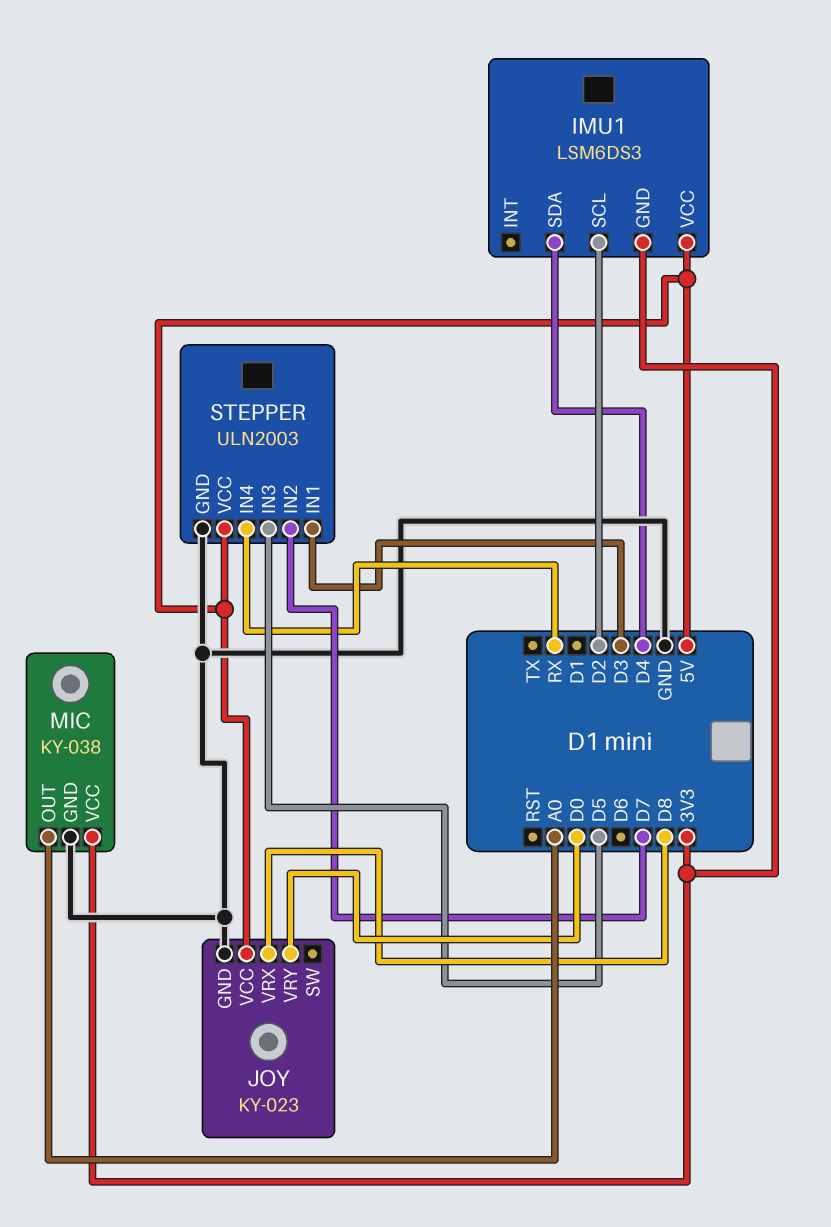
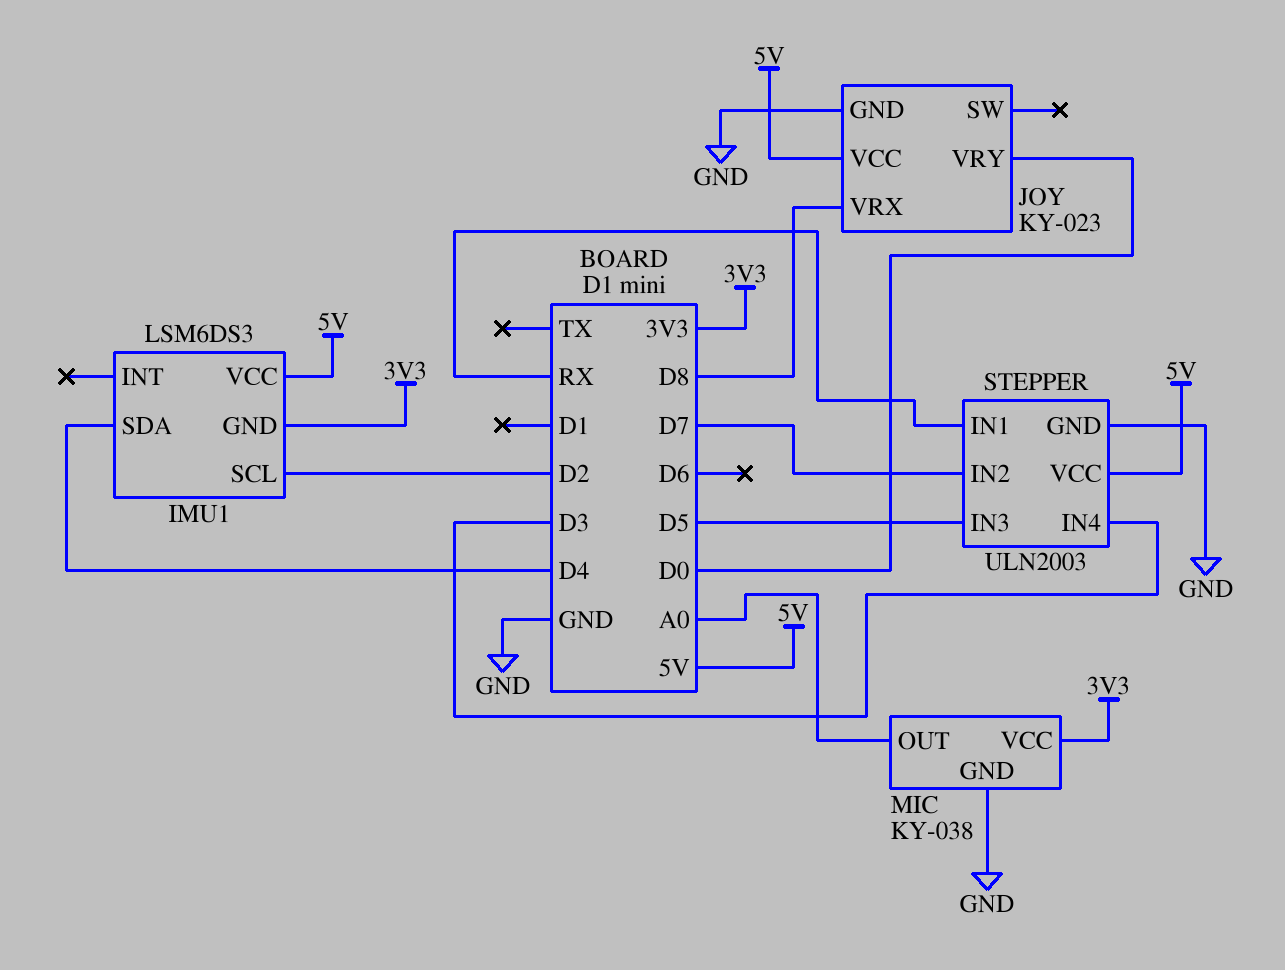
STEPPER pin IN1: D3 -> RX
STEPPER pin IN4: RX -> D3

